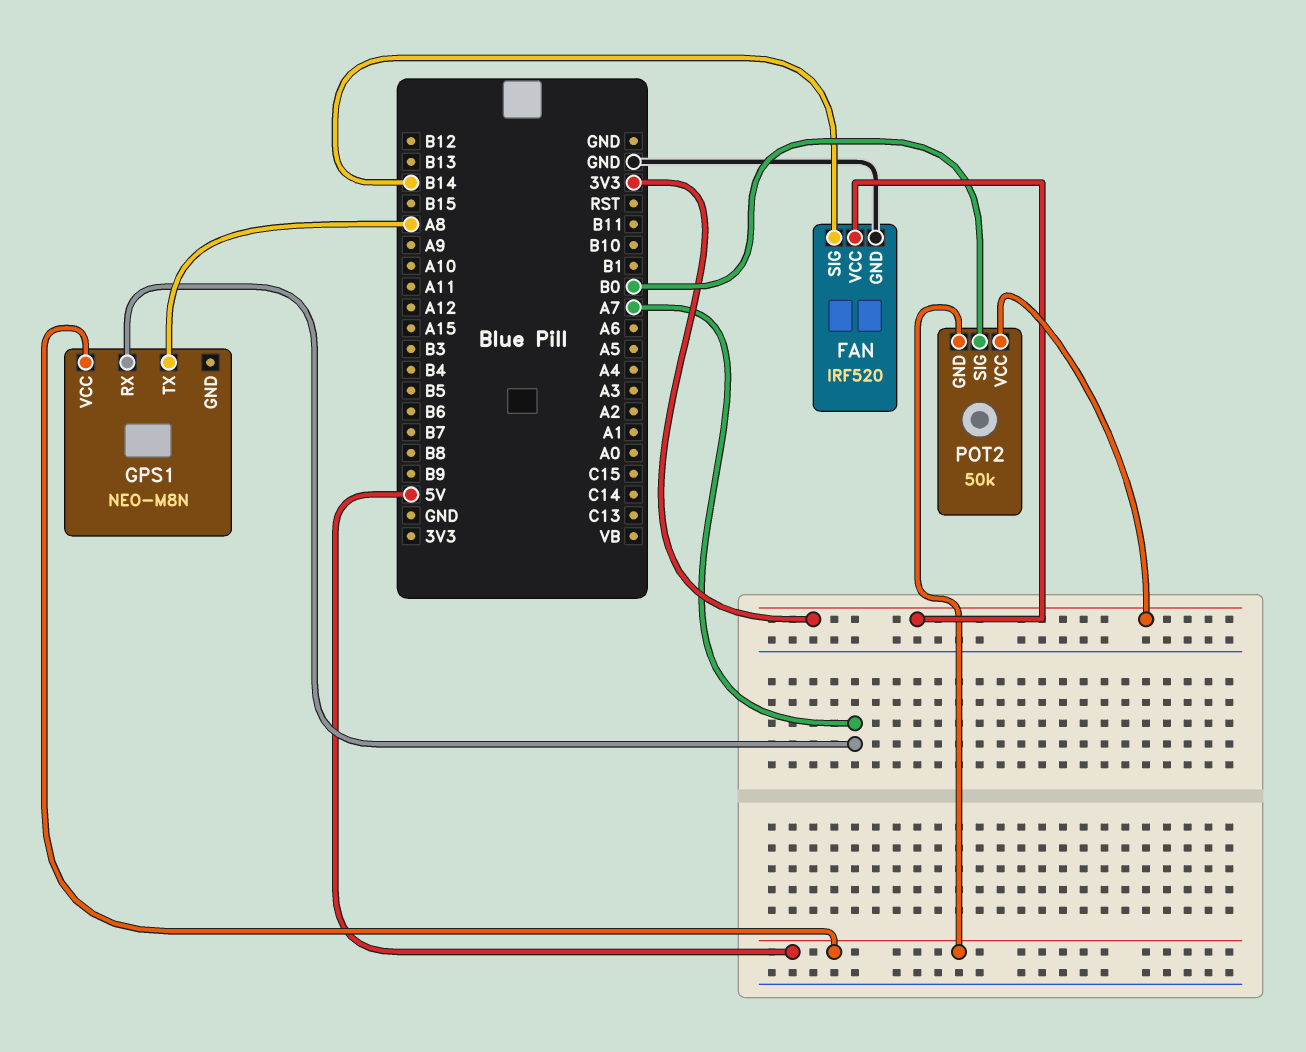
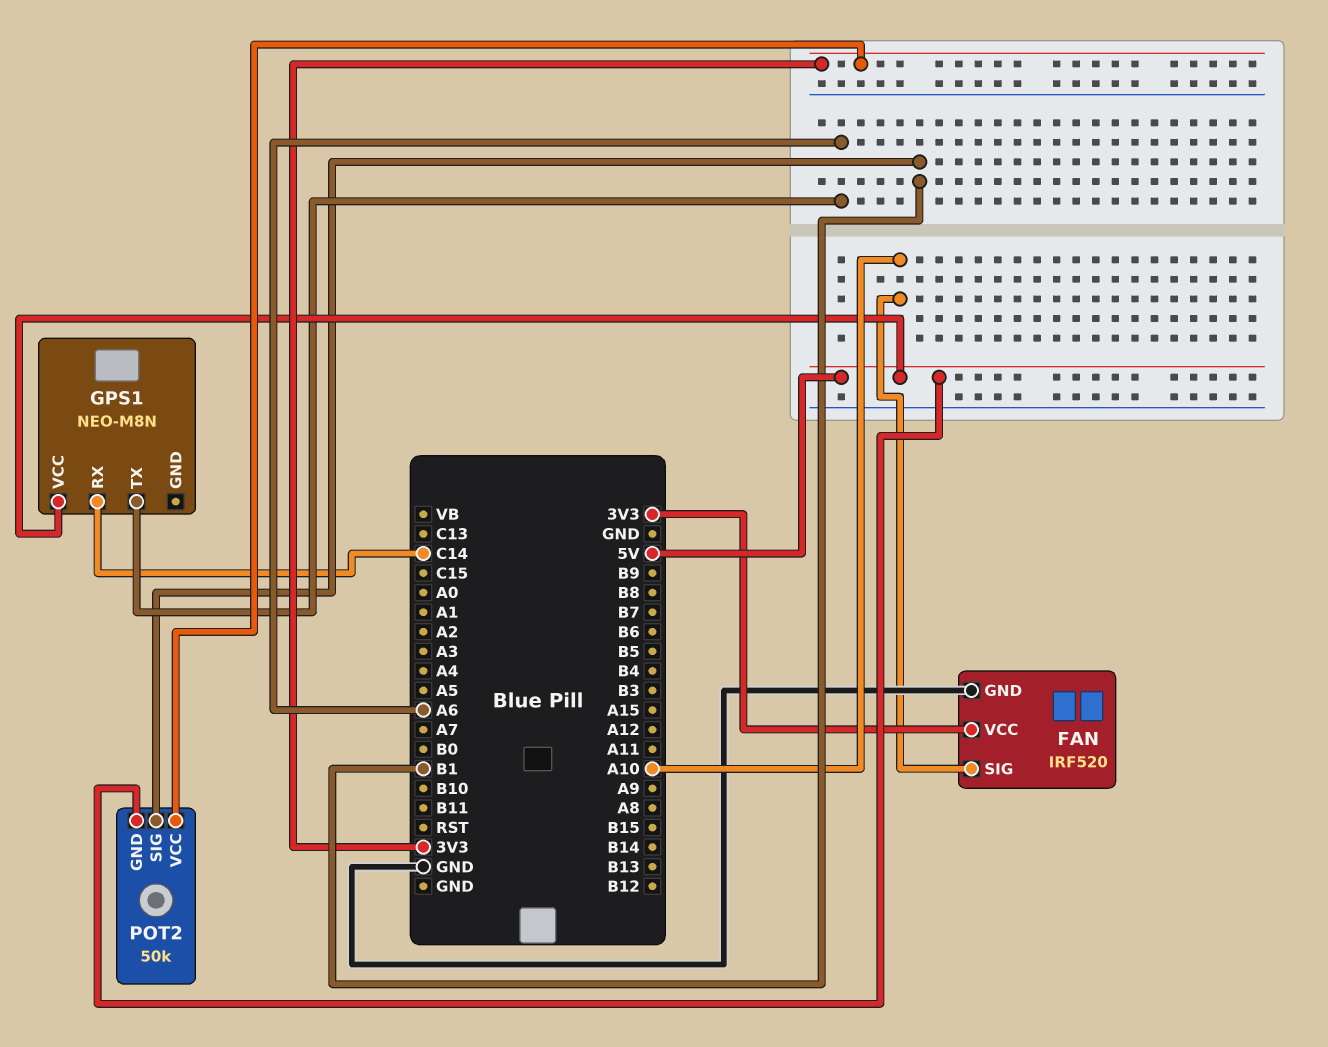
FAN pin SIG: B14 -> A10
GPS1 pin RX: A7 -> C14
GPS1 pin TX: A8 -> A6
POT2 pin SIG: B0 -> B1

